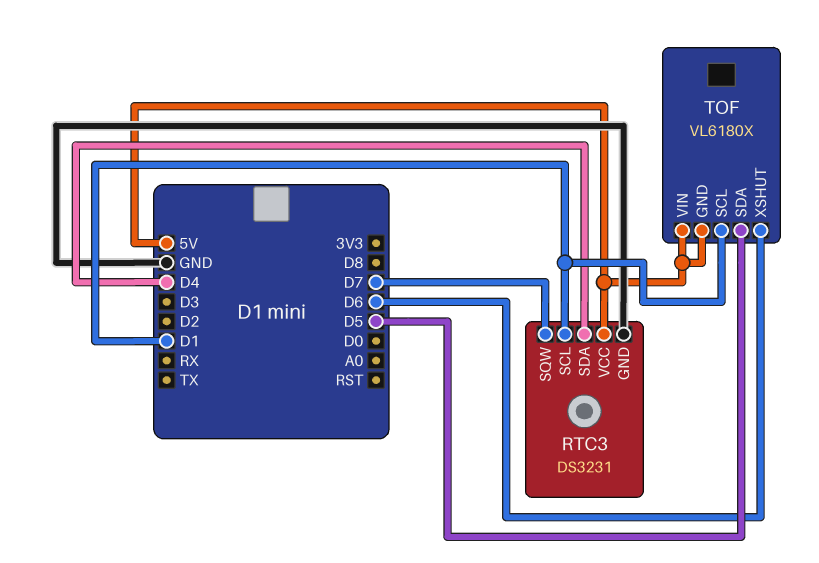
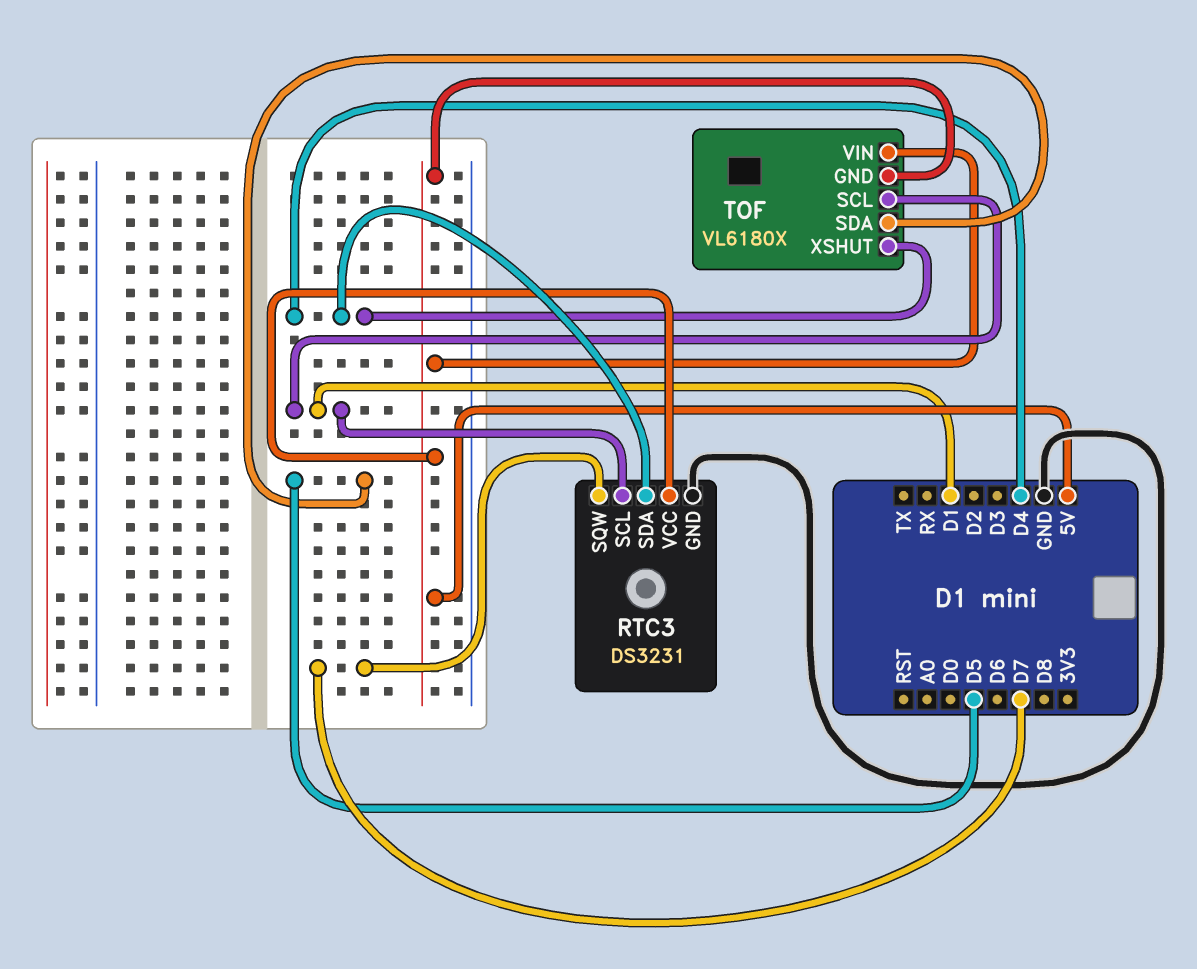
TOF pin XSHUT: D6 -> D4

